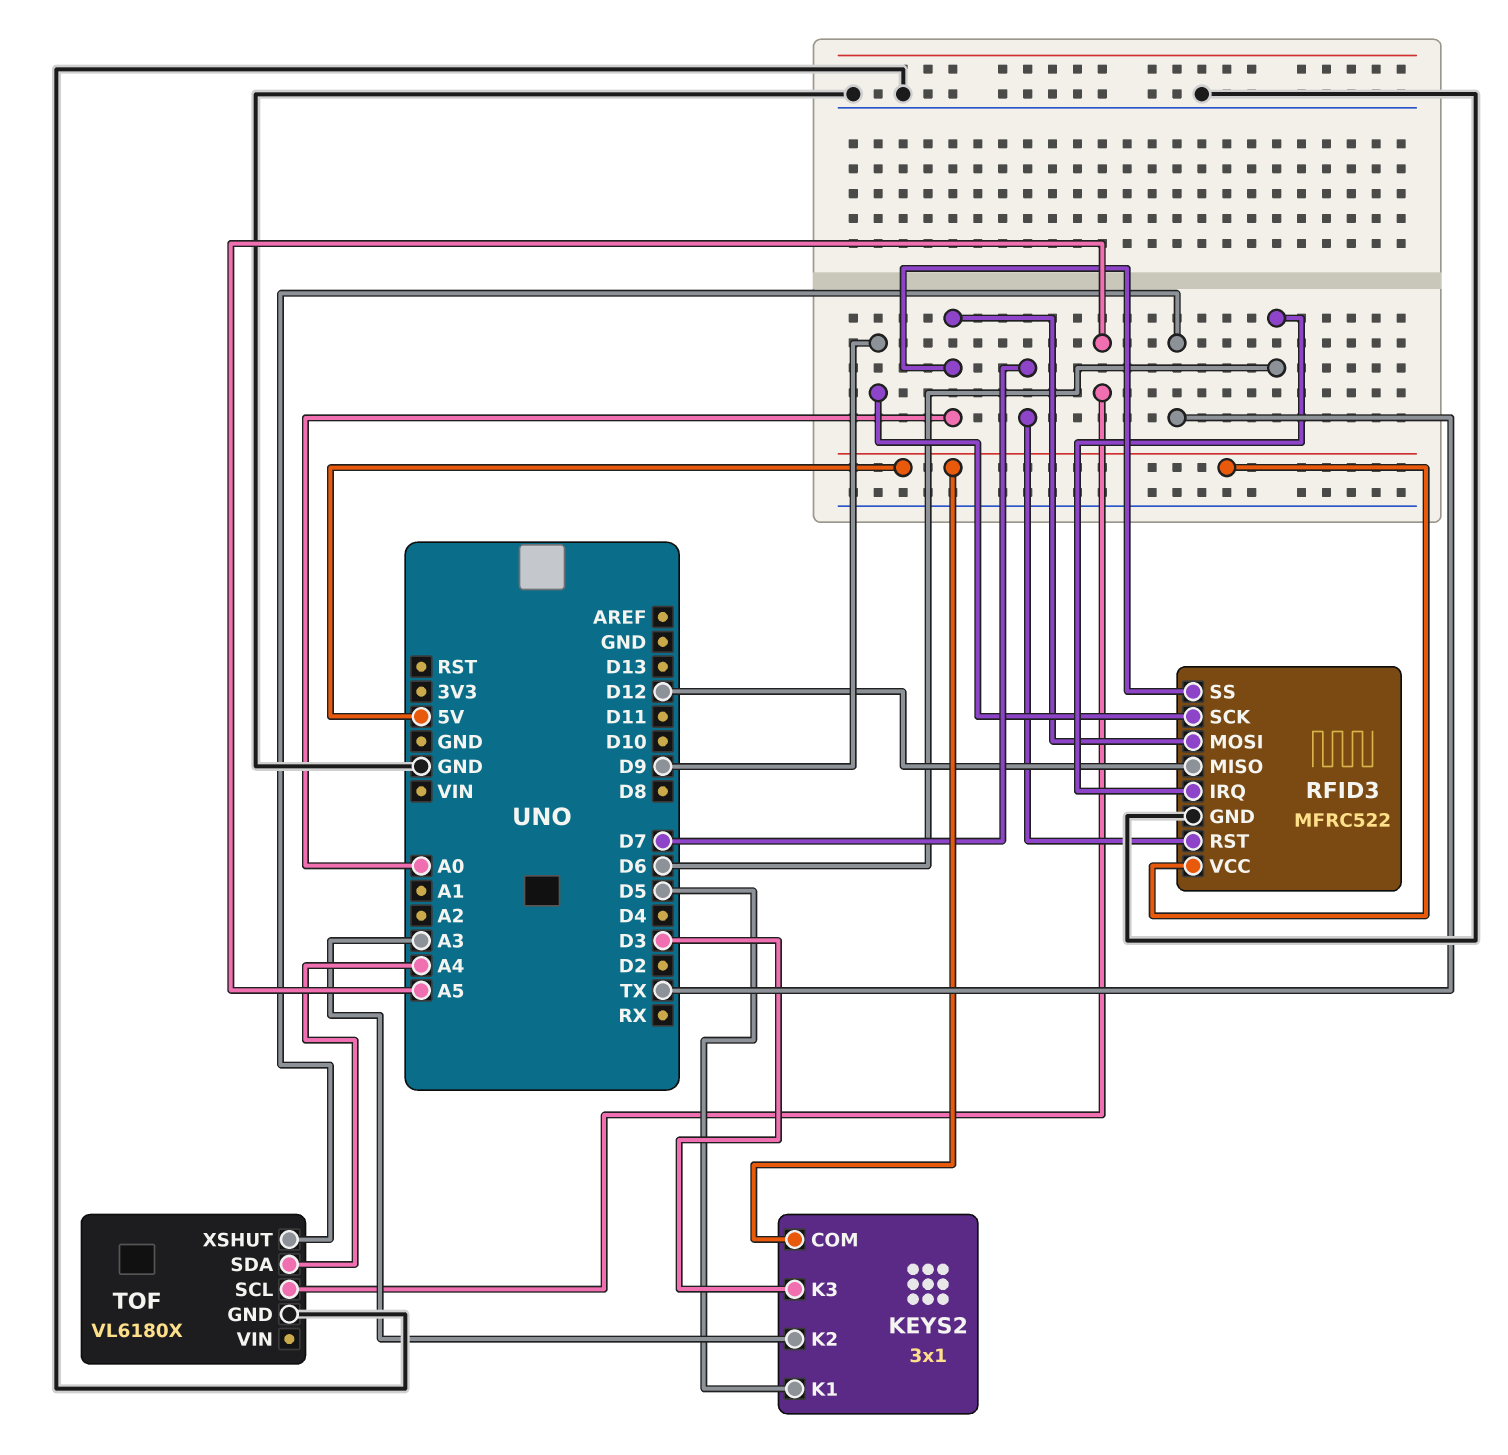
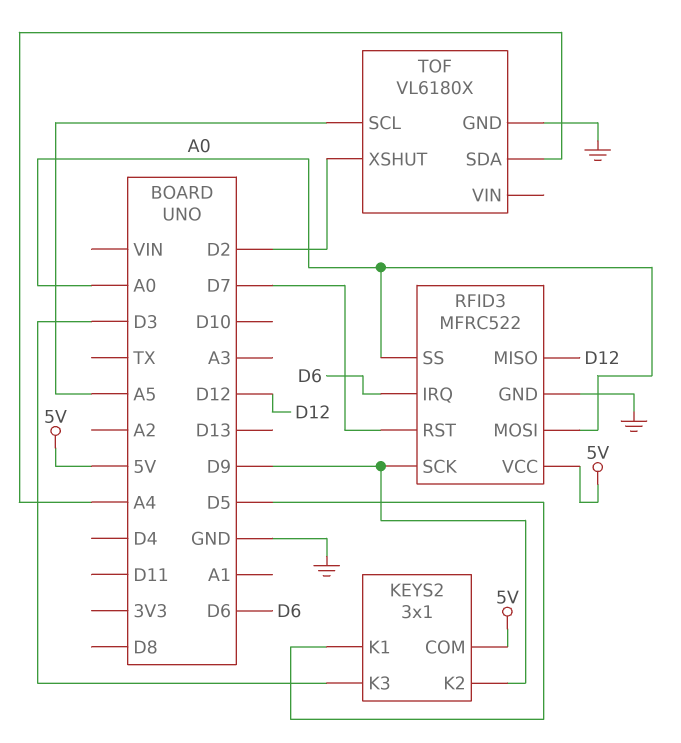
KEYS2 pin K2: A3 -> D9
TOF pin XSHUT: TX -> D2

